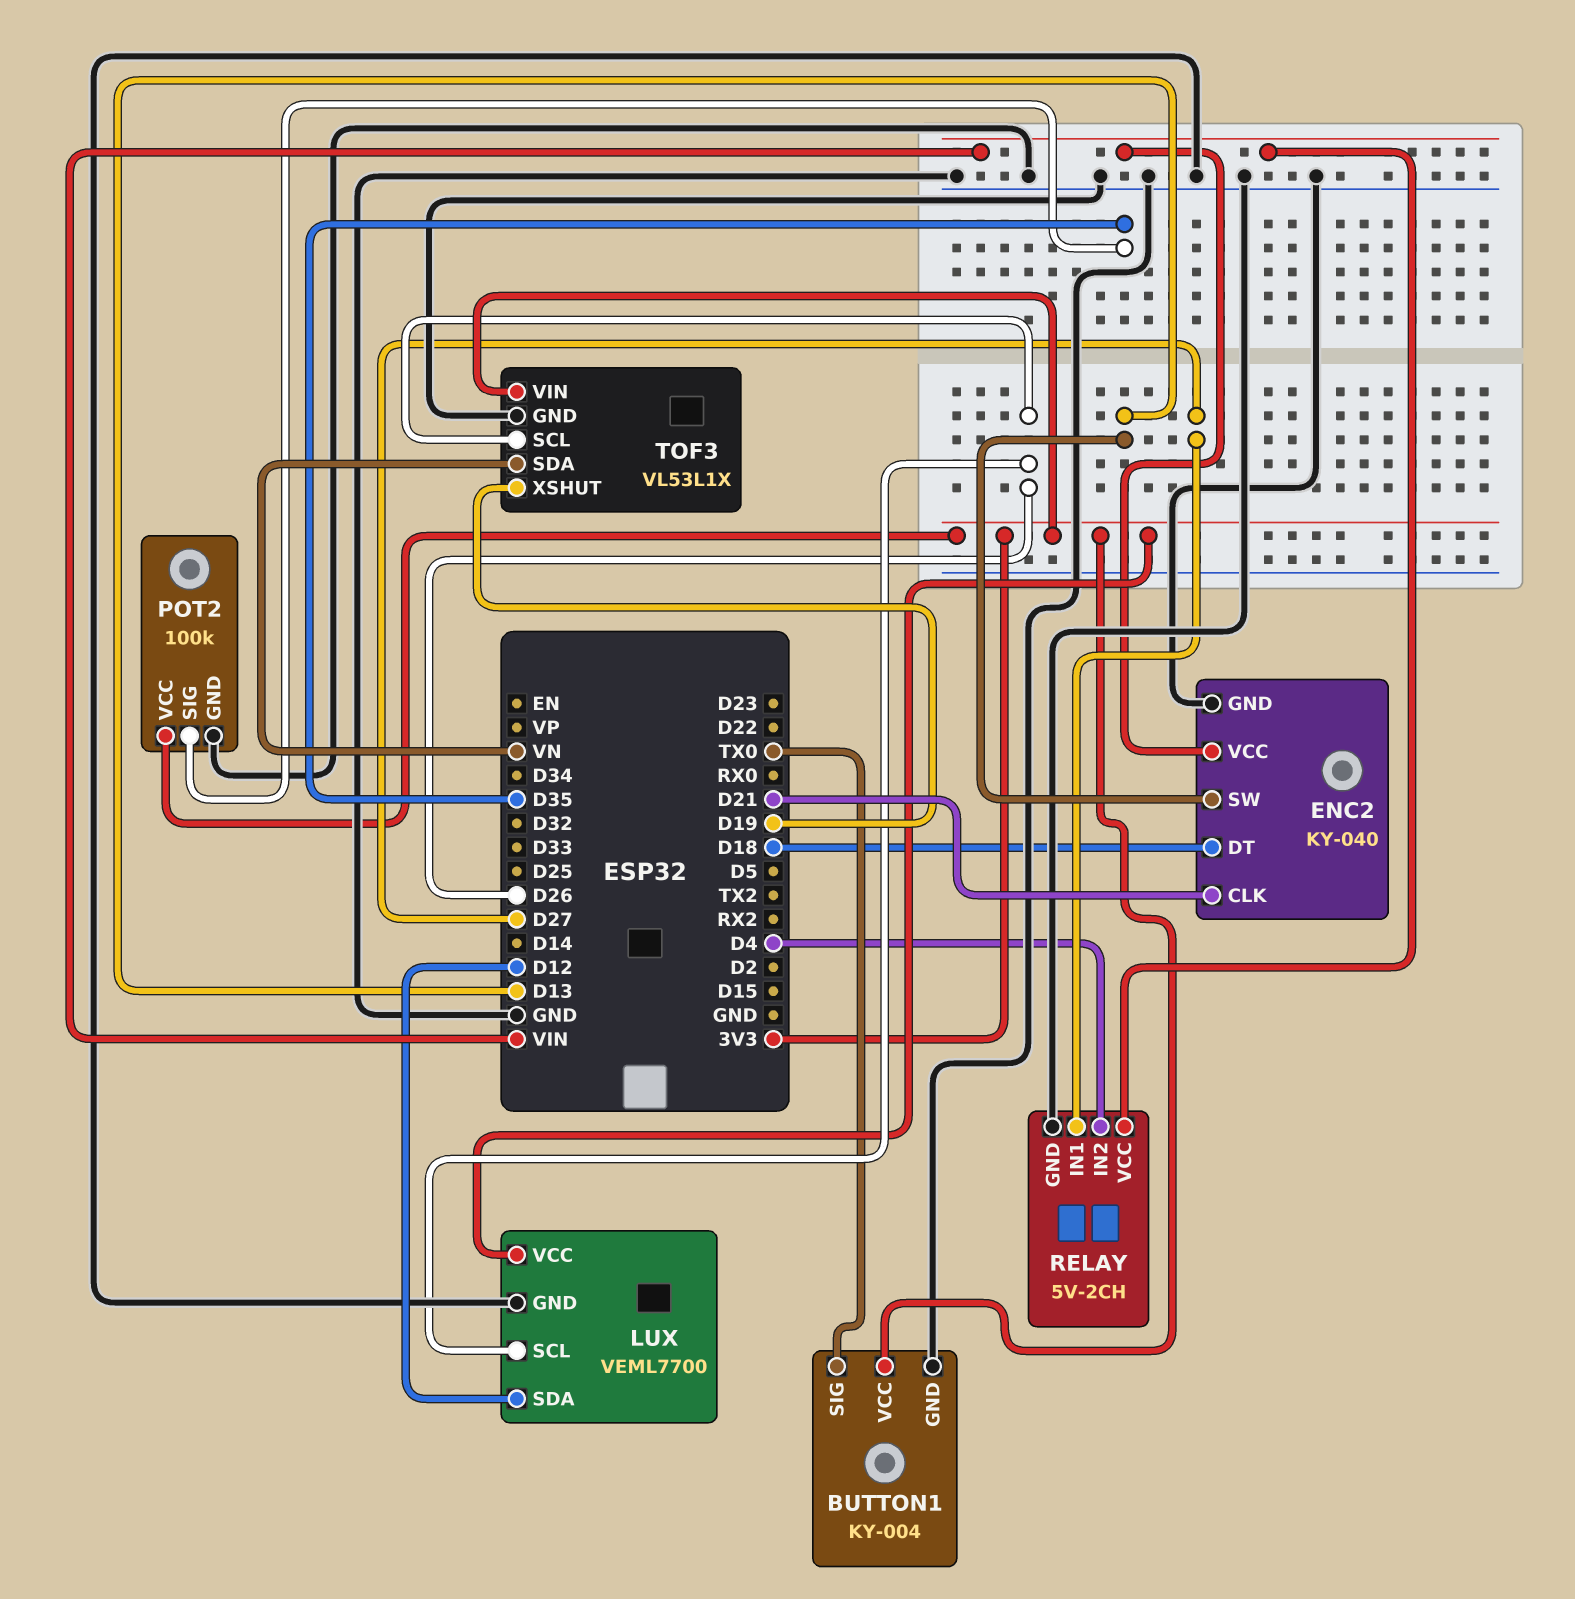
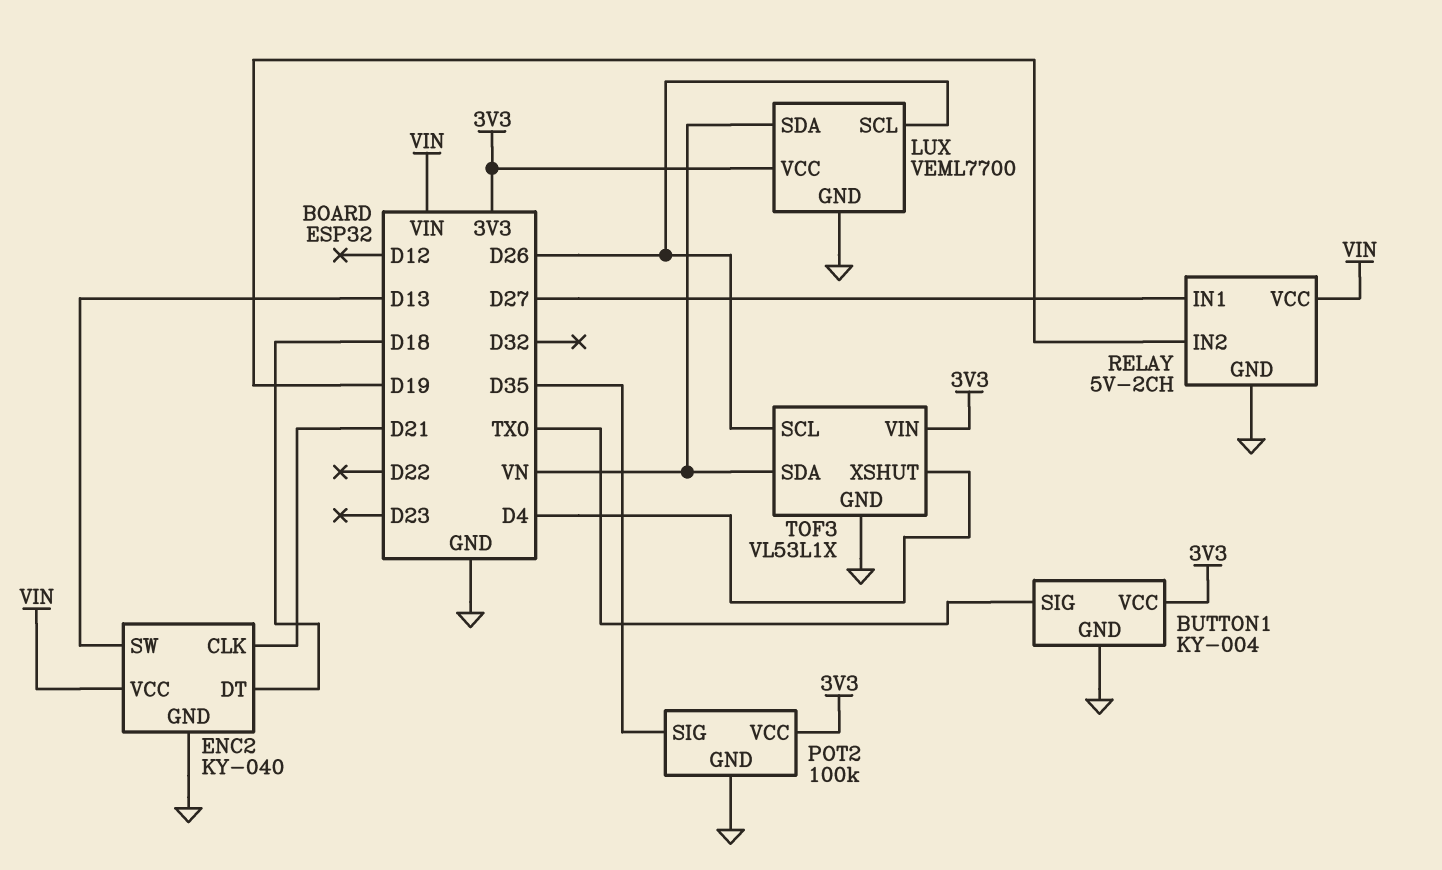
LUX pin SDA: D12 -> VN
RELAY pin IN2: D4 -> D19
TOF3 pin XSHUT: D19 -> D4

